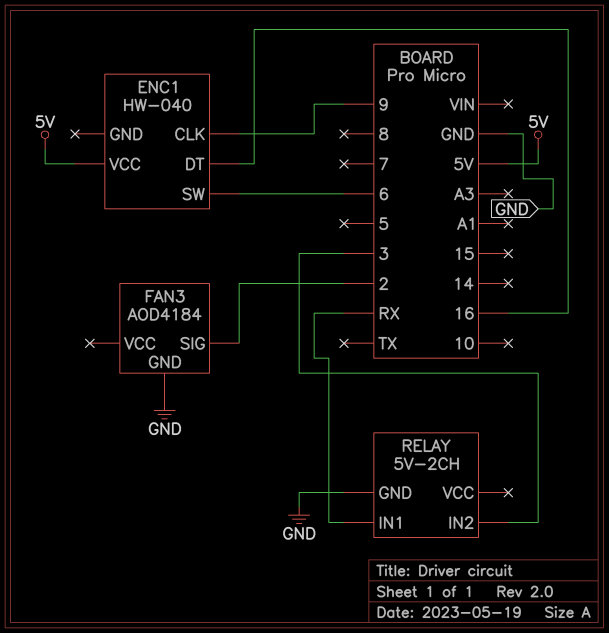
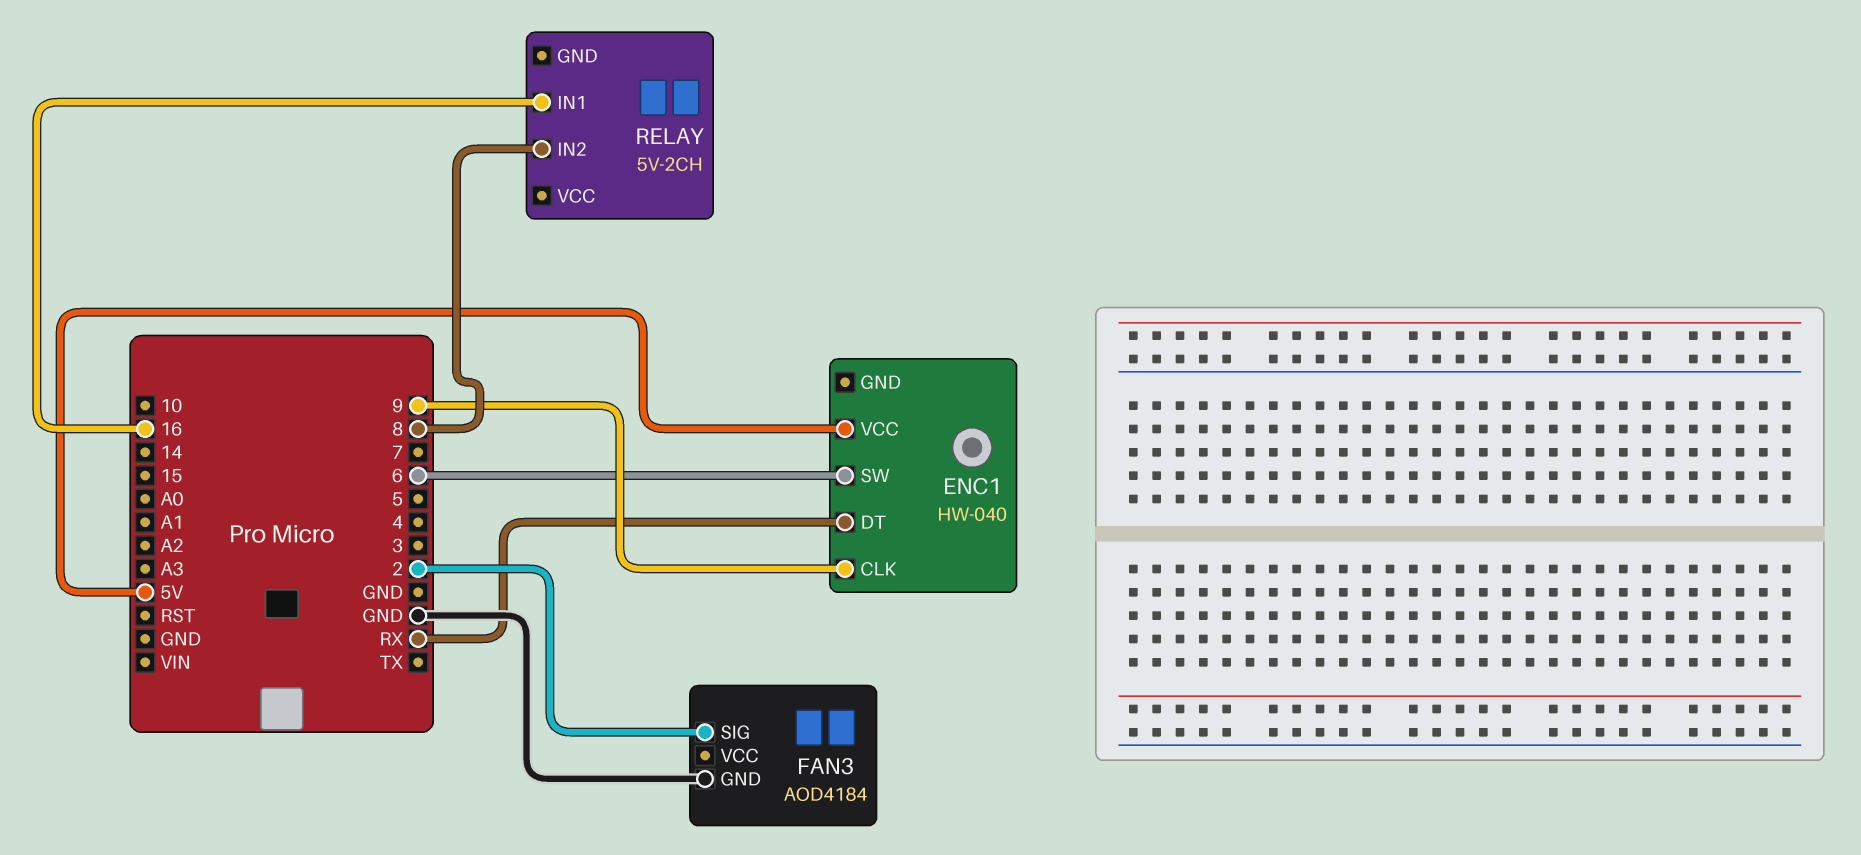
ENC1 pin DT: 16 -> RX
RELAY pin GND: GND -> none
RELAY pin IN1: RX -> 16
RELAY pin IN2: 3 -> 8

